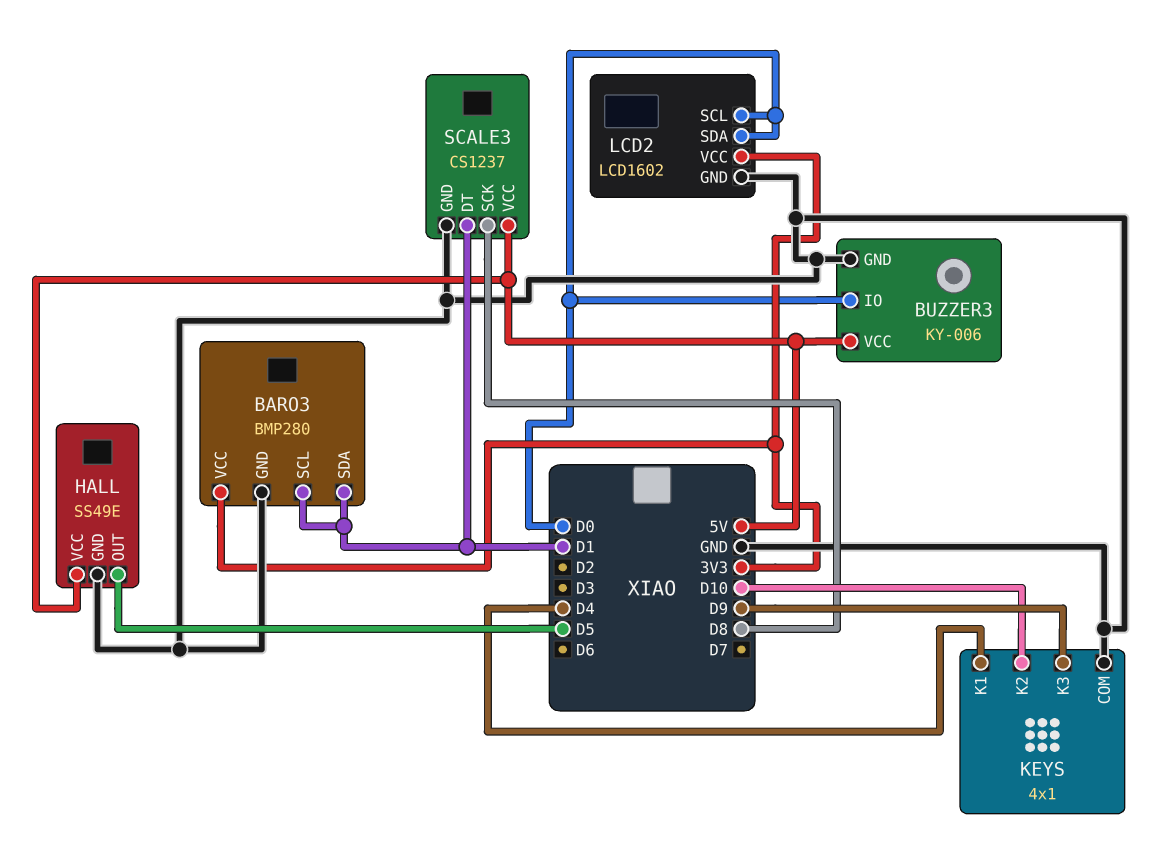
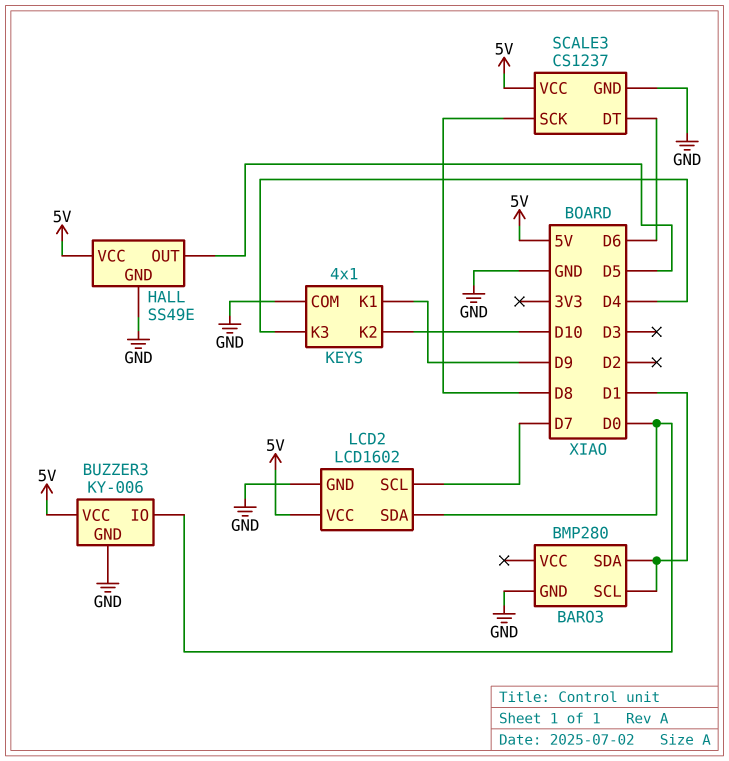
BARO3 pin VCC: 3V3 -> none
KEYS pin K1: D4 -> D9
KEYS pin K3: D9 -> D4
LCD2 pin SCL: D0 -> D7
LCD2 pin VCC: 3V3 -> 5V
SCALE3 pin DT: D1 -> D6

